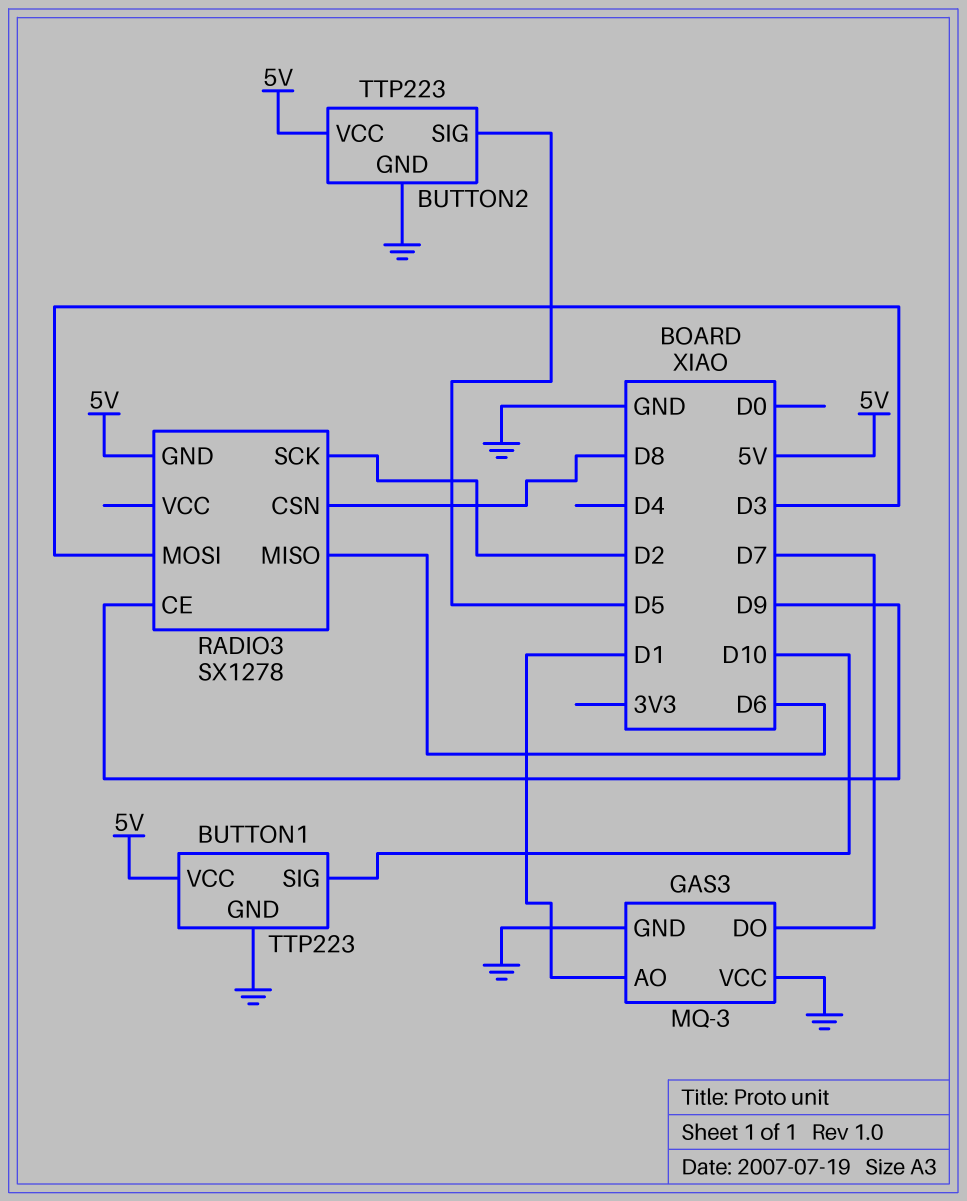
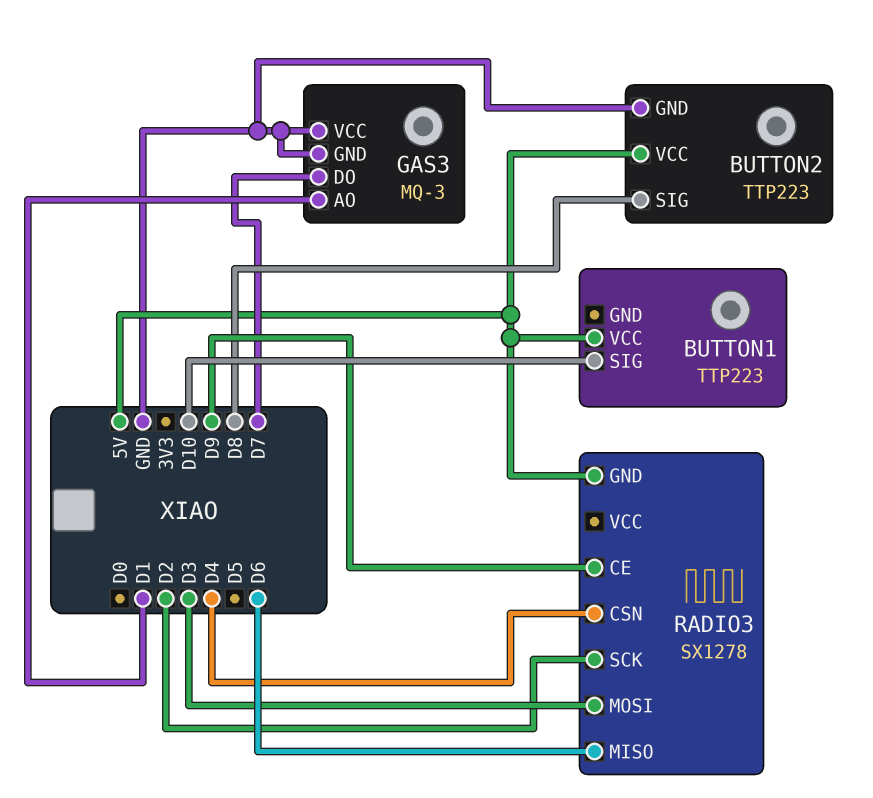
BUTTON1 pin GND: GND -> none
BUTTON2 pin SIG: D5 -> D8
RADIO3 pin CSN: D8 -> D4

